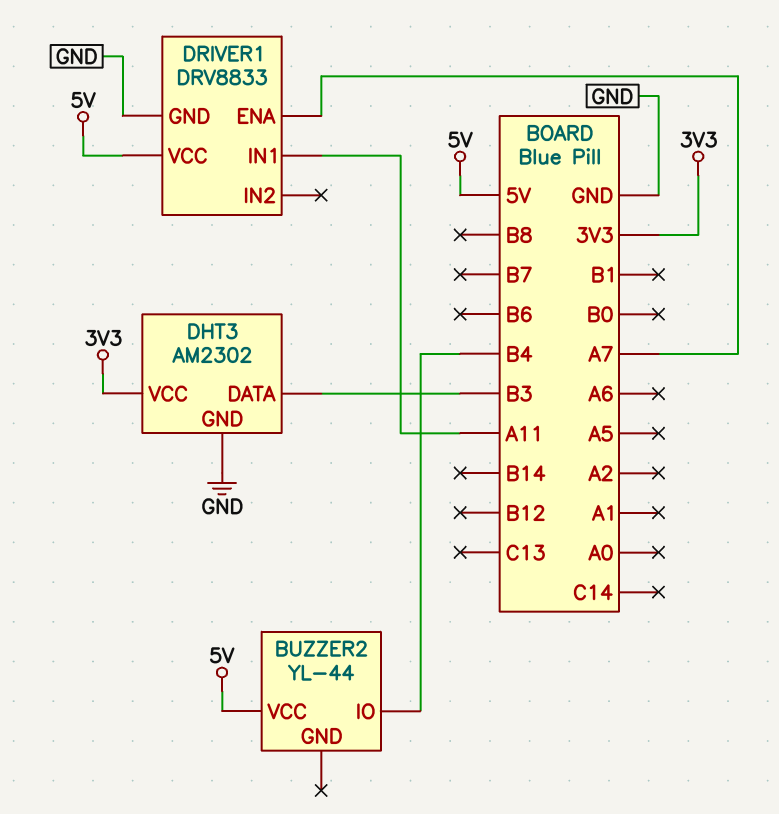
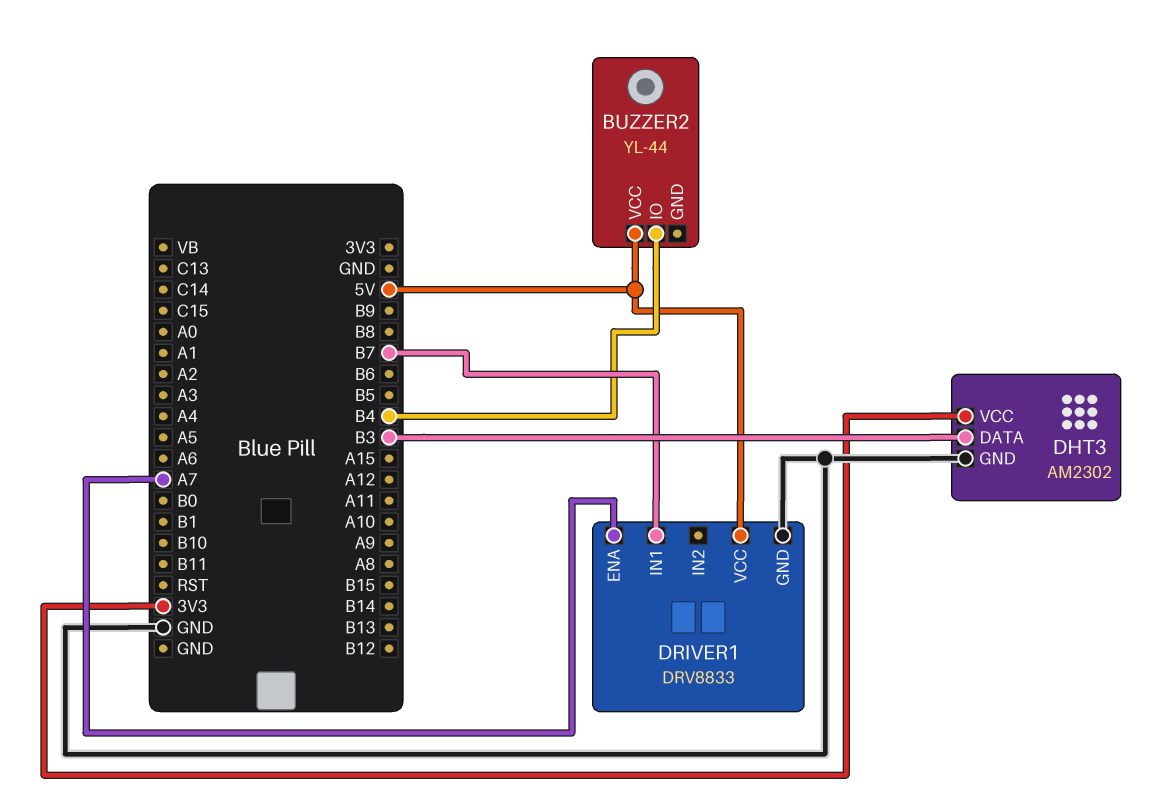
DRIVER1 pin IN1: A11 -> B7

